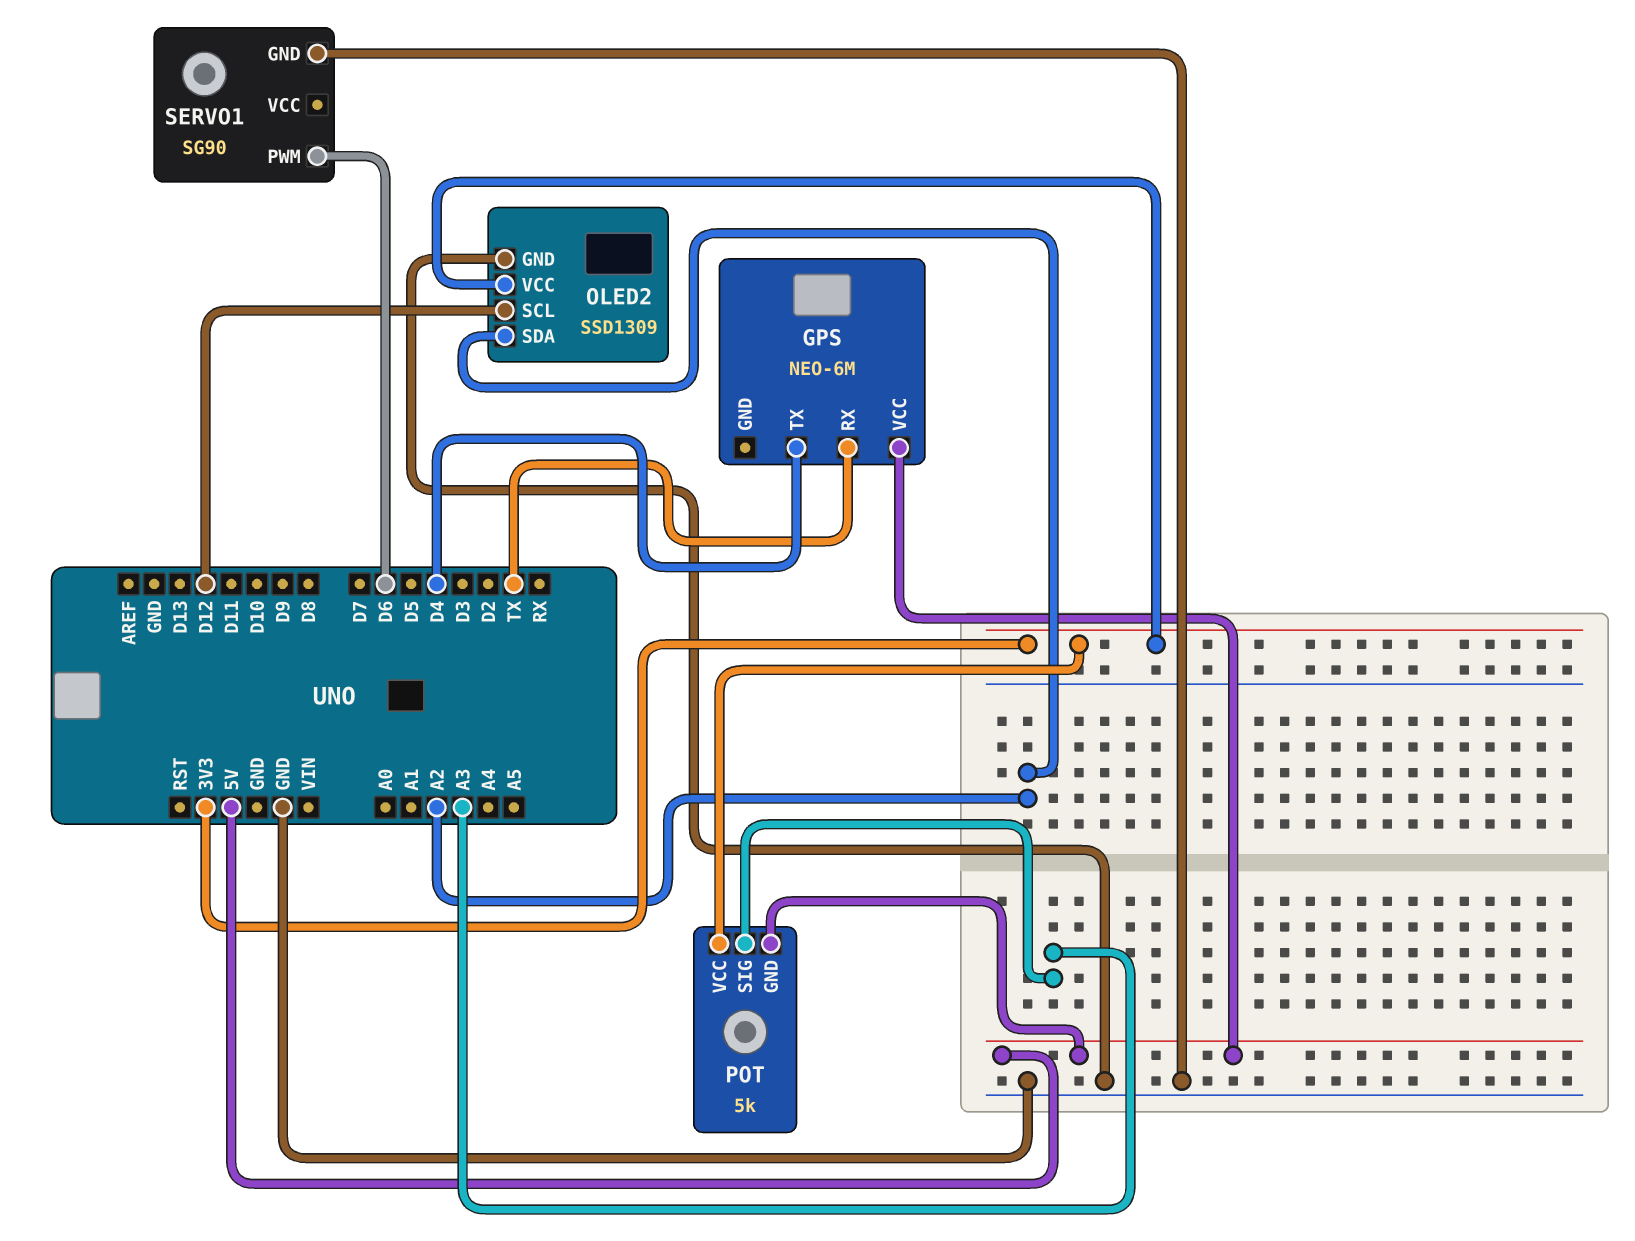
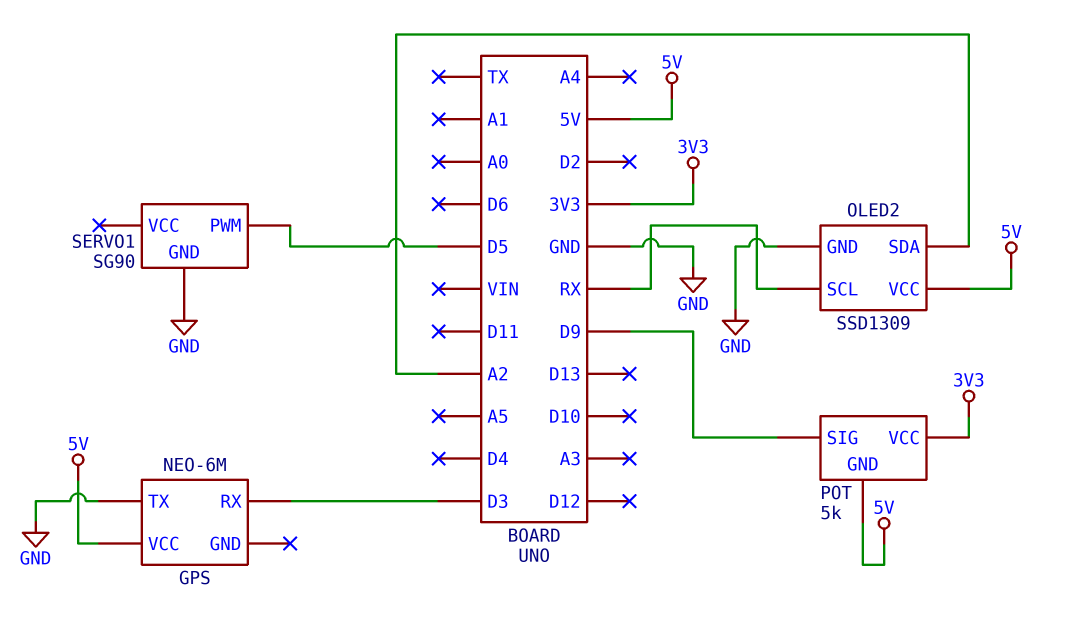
GPS pin RX: TX -> D3
GPS pin TX: D4 -> GND
OLED2 pin SCL: D12 -> RX
OLED2 pin VCC: 3V3 -> 5V
POT pin SIG: A3 -> D9
SERVO1 pin PWM: D6 -> D5

